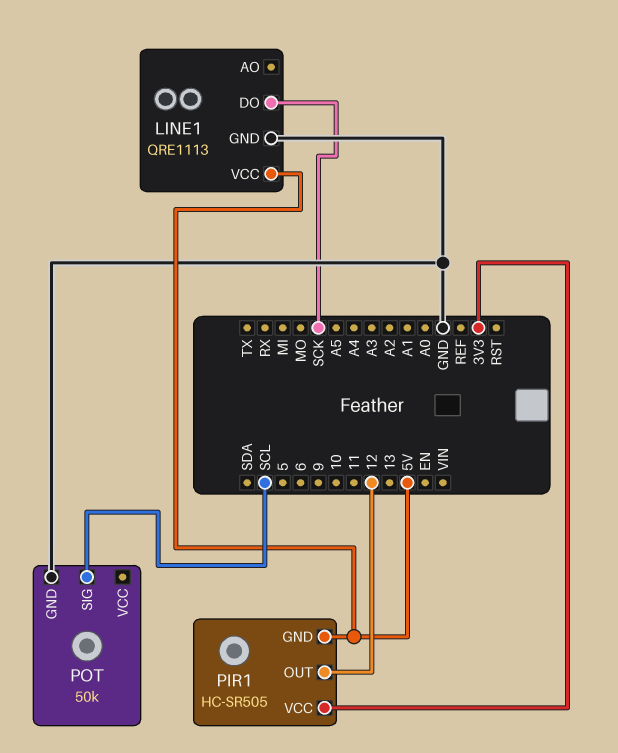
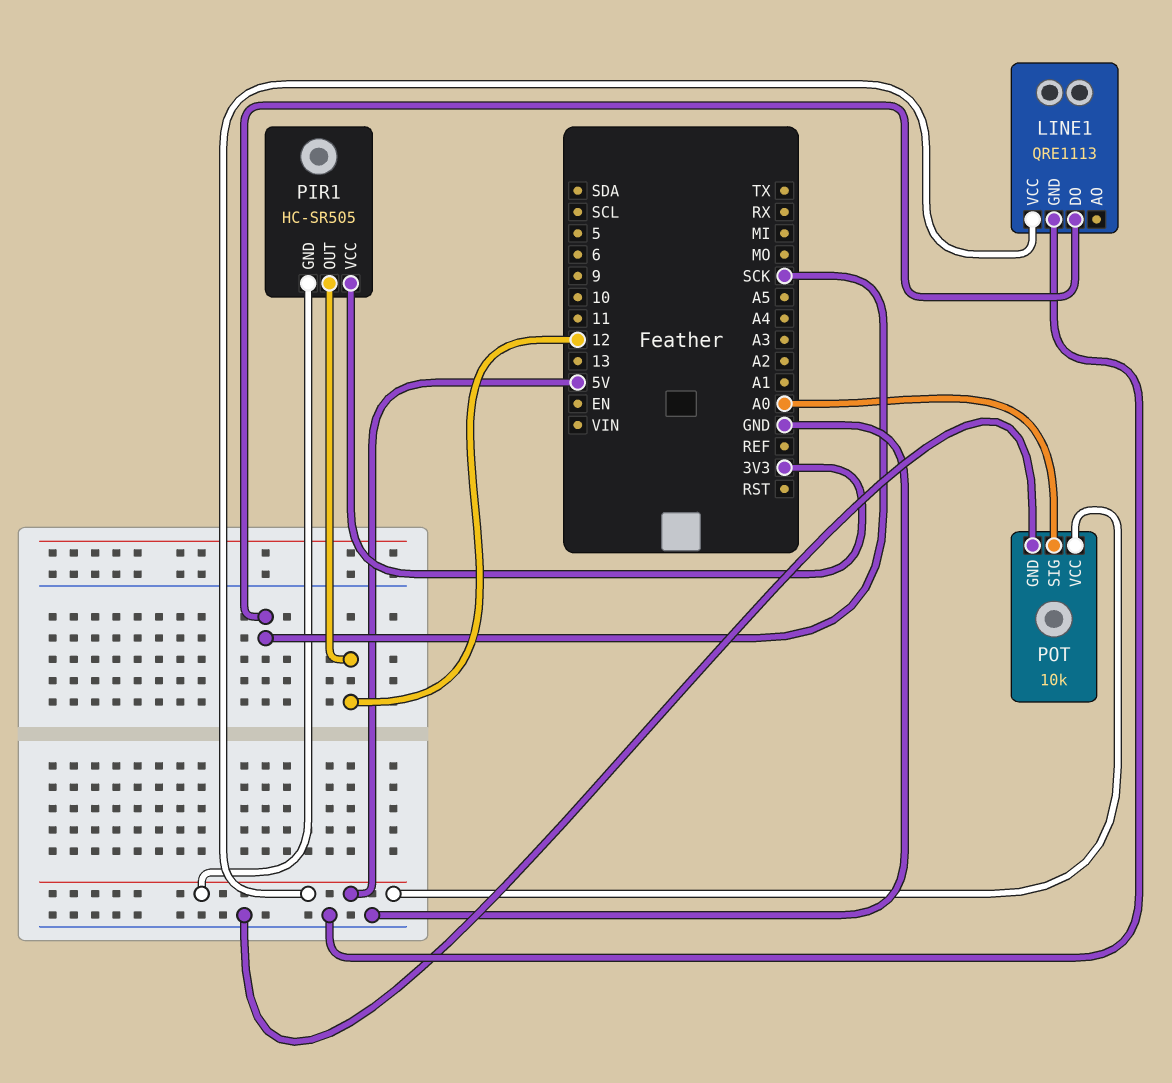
POT: 50k -> 10k
POT pin SIG: SCL -> A0
POT pin VCC: none -> 5V

